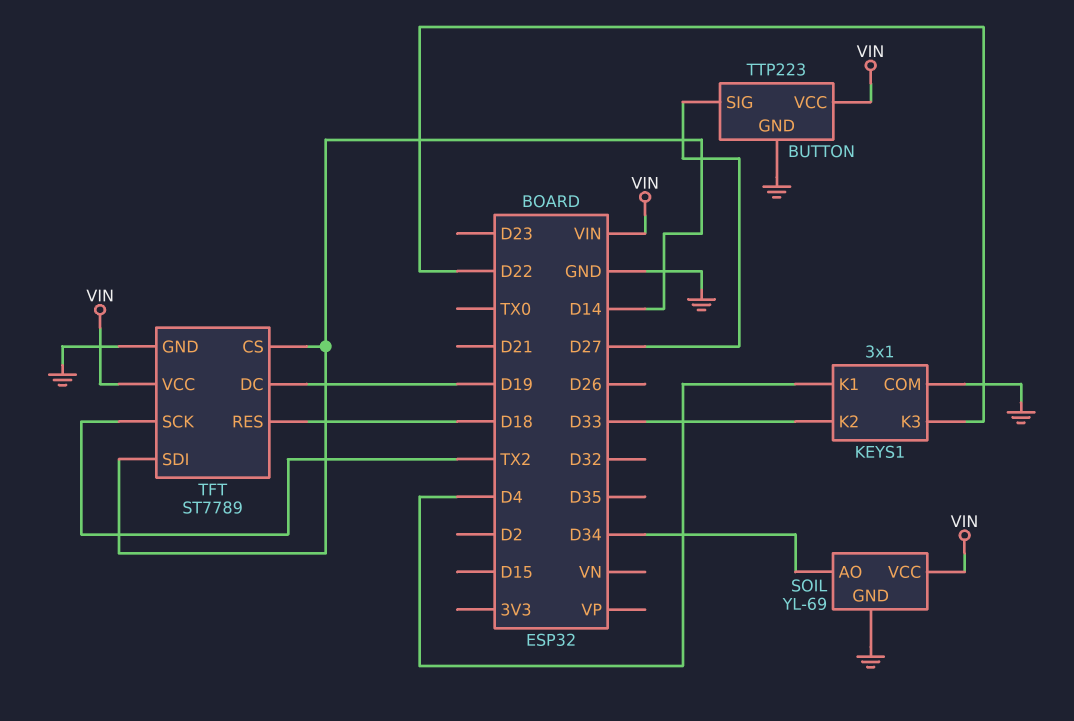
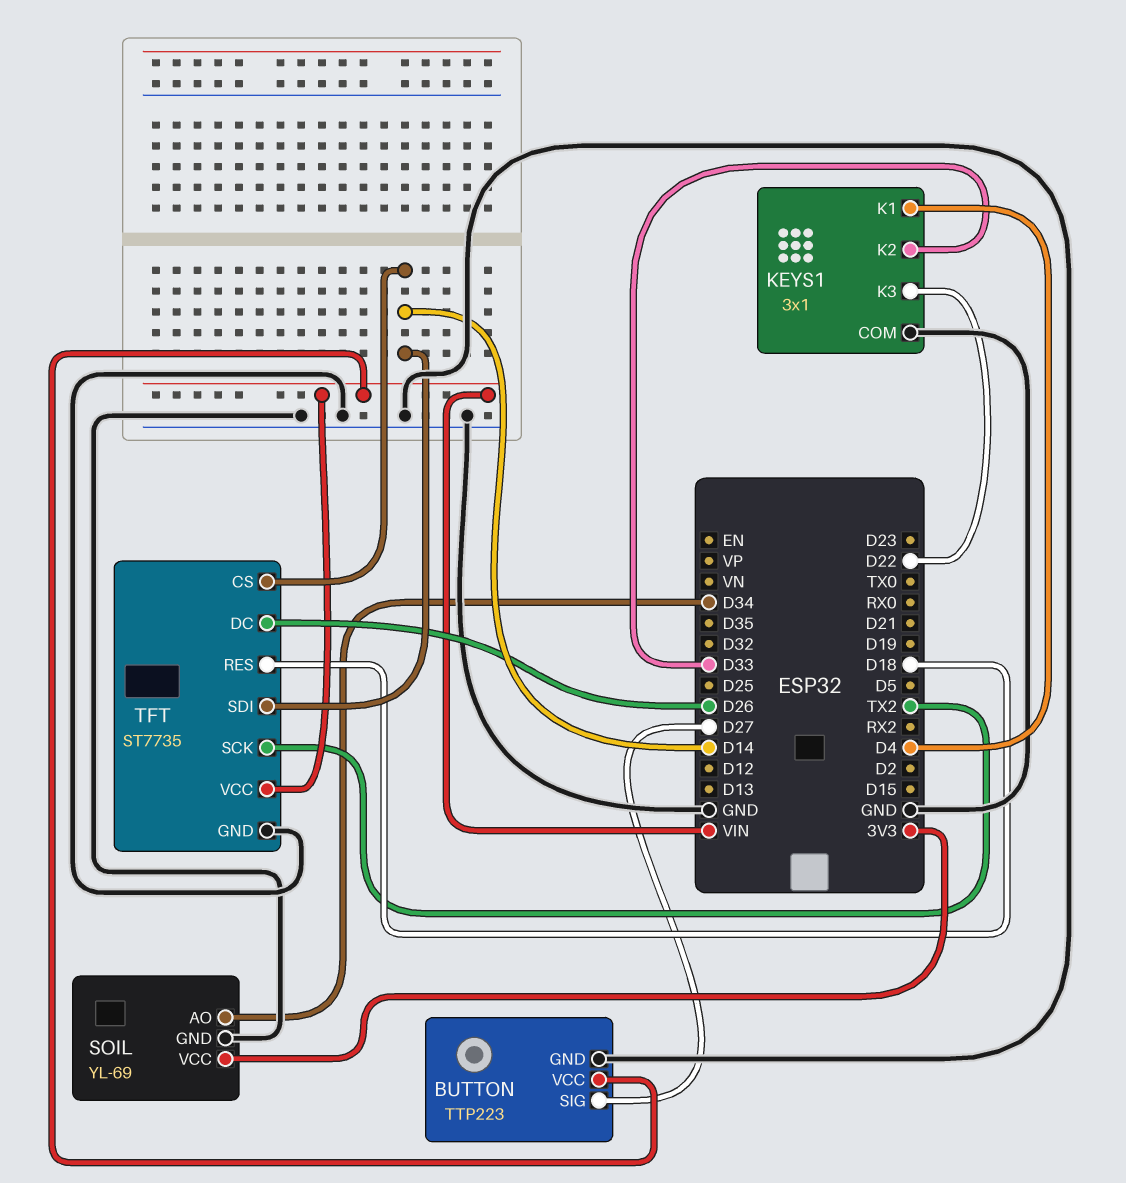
SOIL pin VCC: VIN -> 3V3
TFT: ST7789 -> ST7735
TFT pin DC: D19 -> D26

